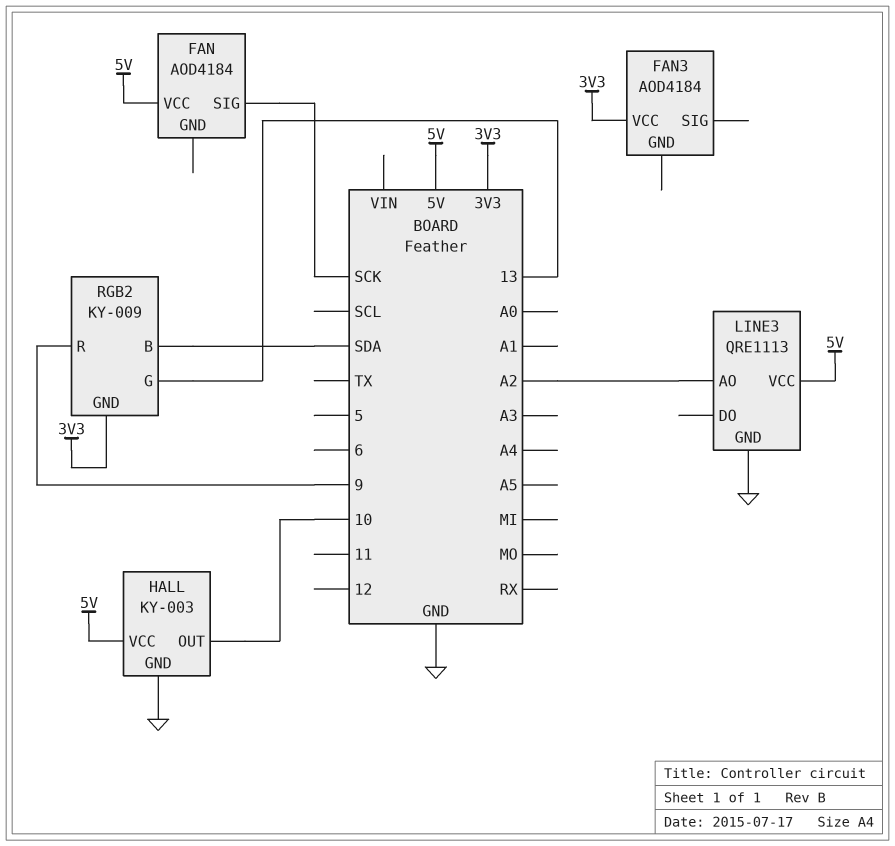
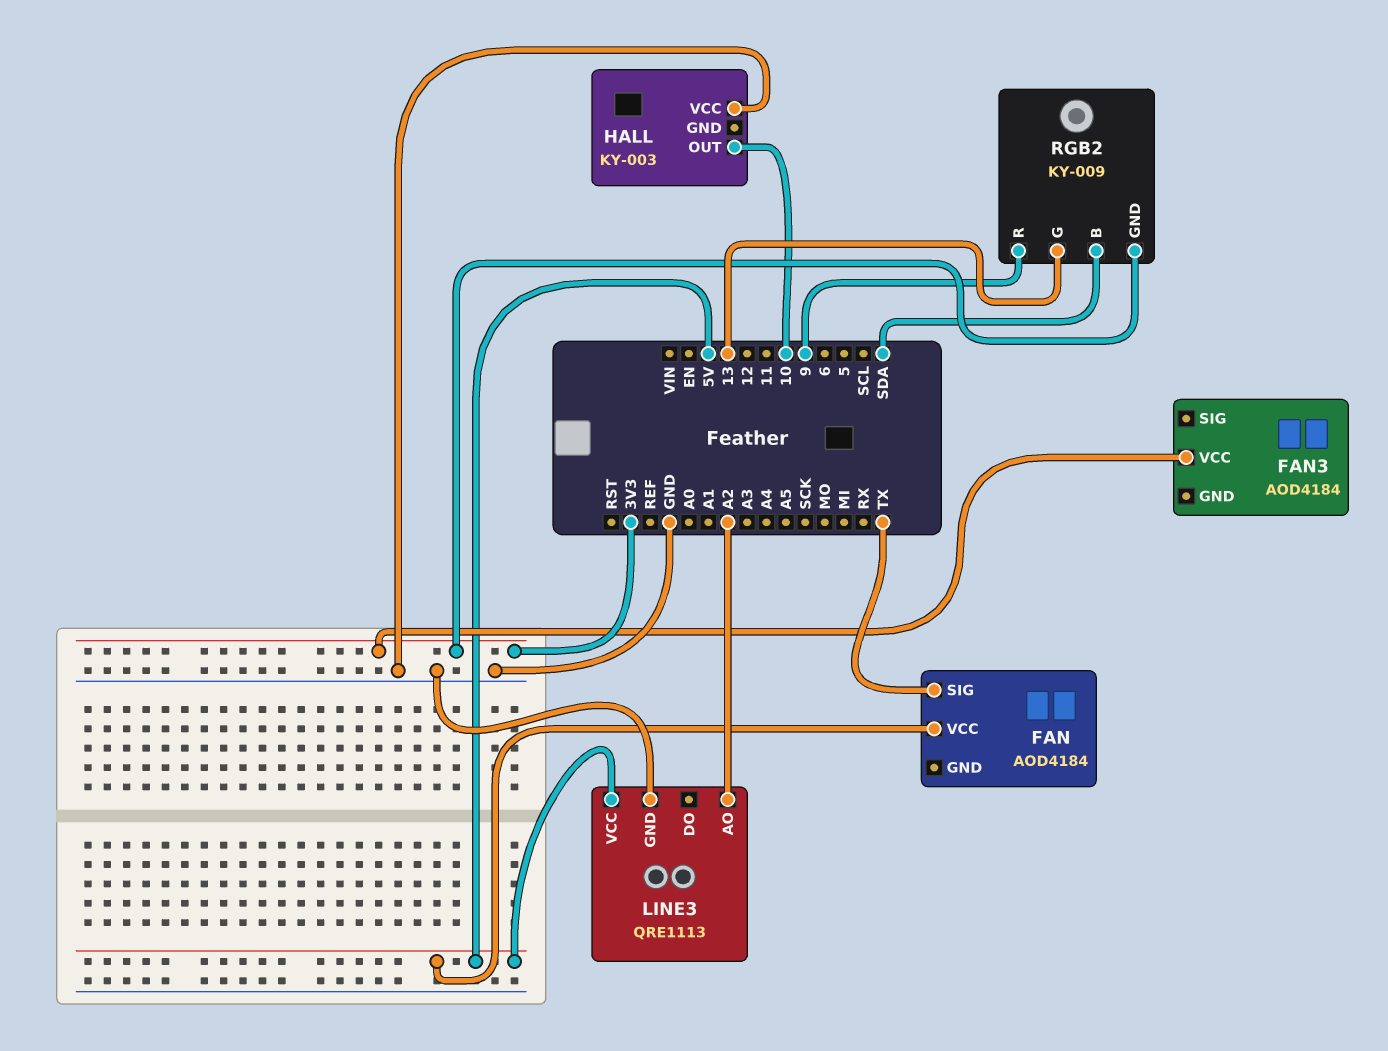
FAN pin SIG: SCK -> TX
HALL pin GND: GND -> none
HALL pin VCC: 5V -> GND

